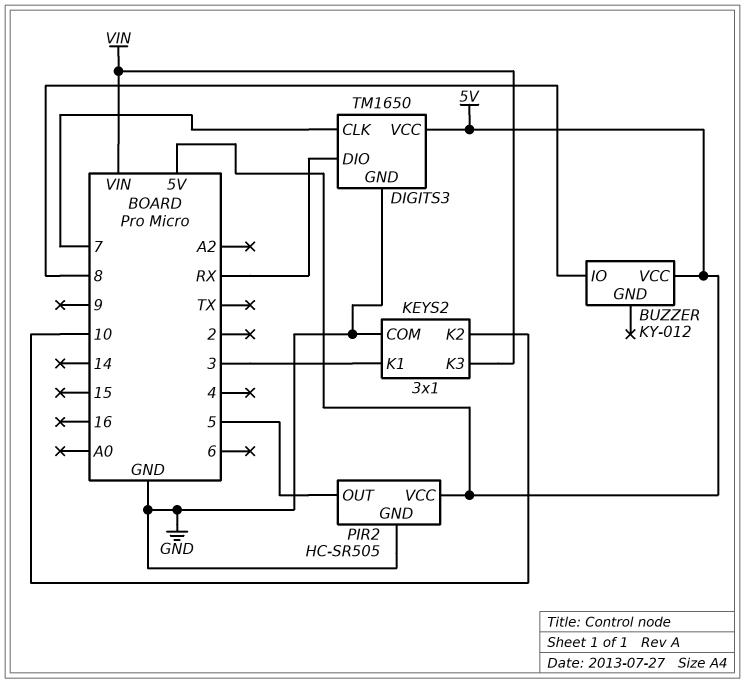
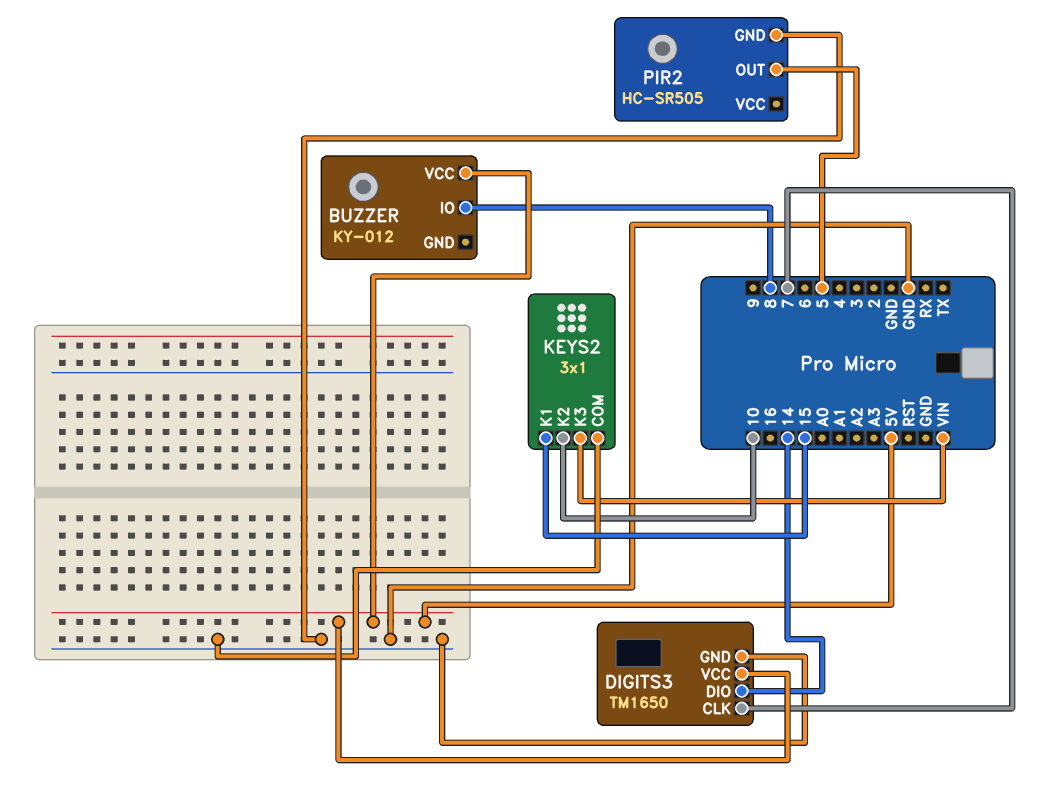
DIGITS3 pin DIO: RX -> 14
KEYS2 pin K1: 3 -> 15
PIR2 pin VCC: 5V -> none

